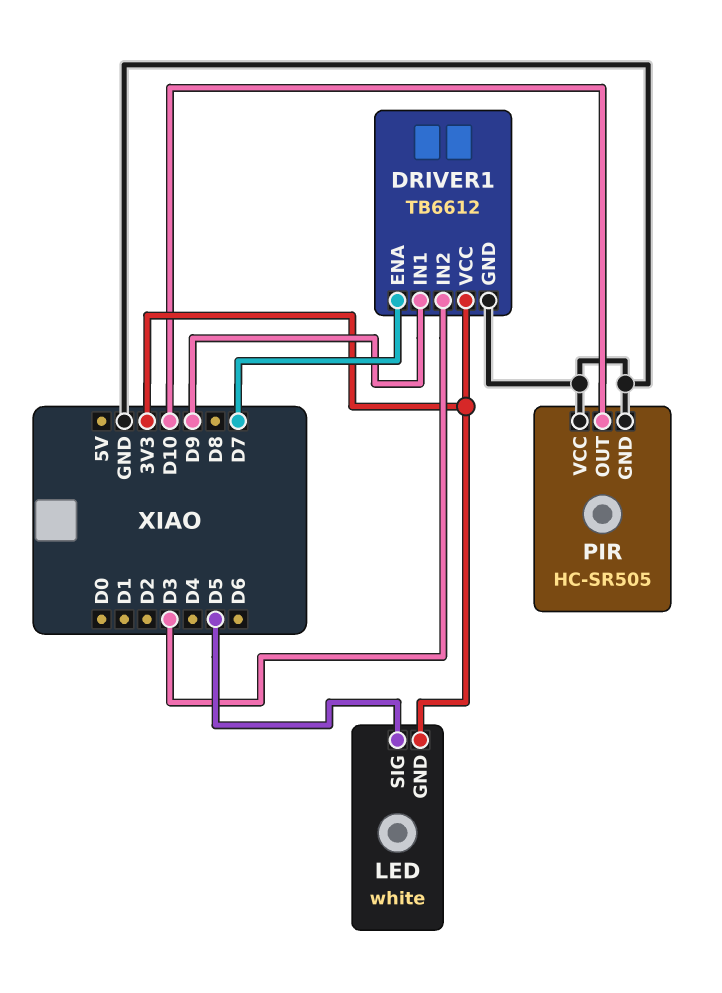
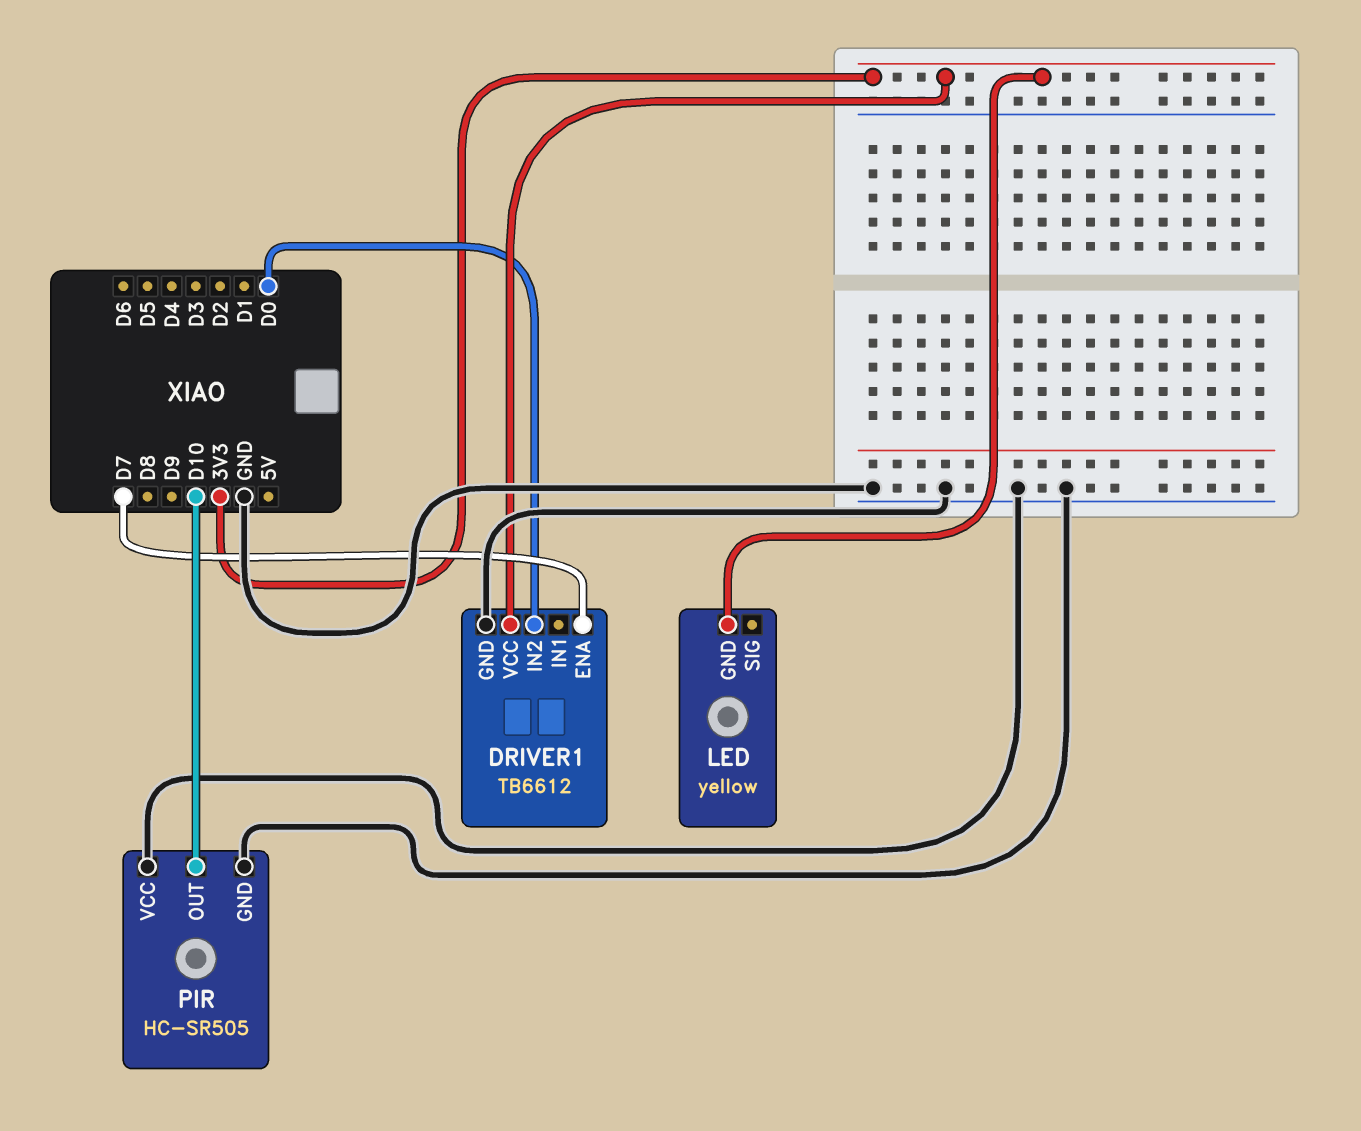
DRIVER1 pin IN1: D9 -> none
DRIVER1 pin IN2: D3 -> D0
LED: white -> yellow
LED pin SIG: D5 -> none

